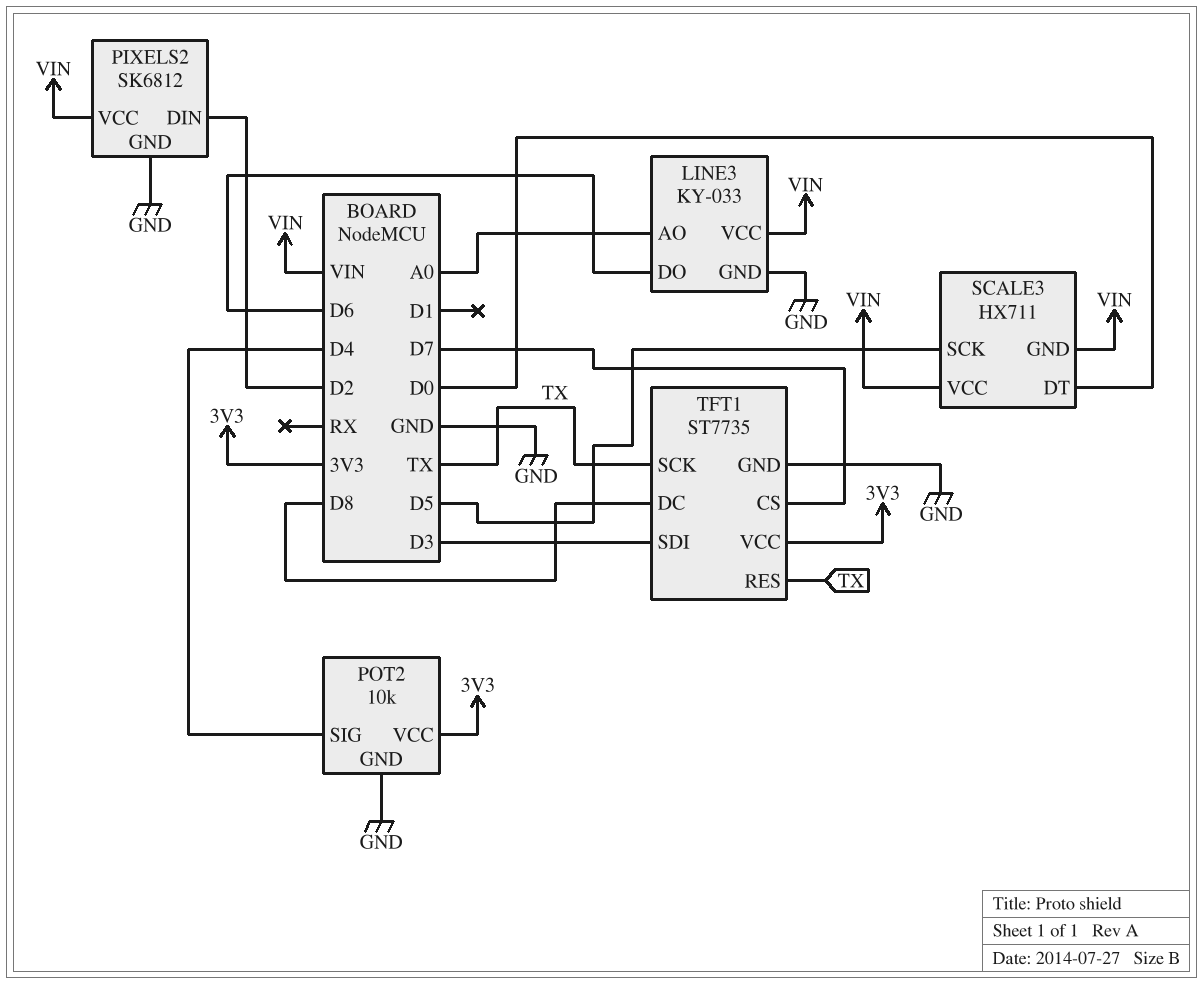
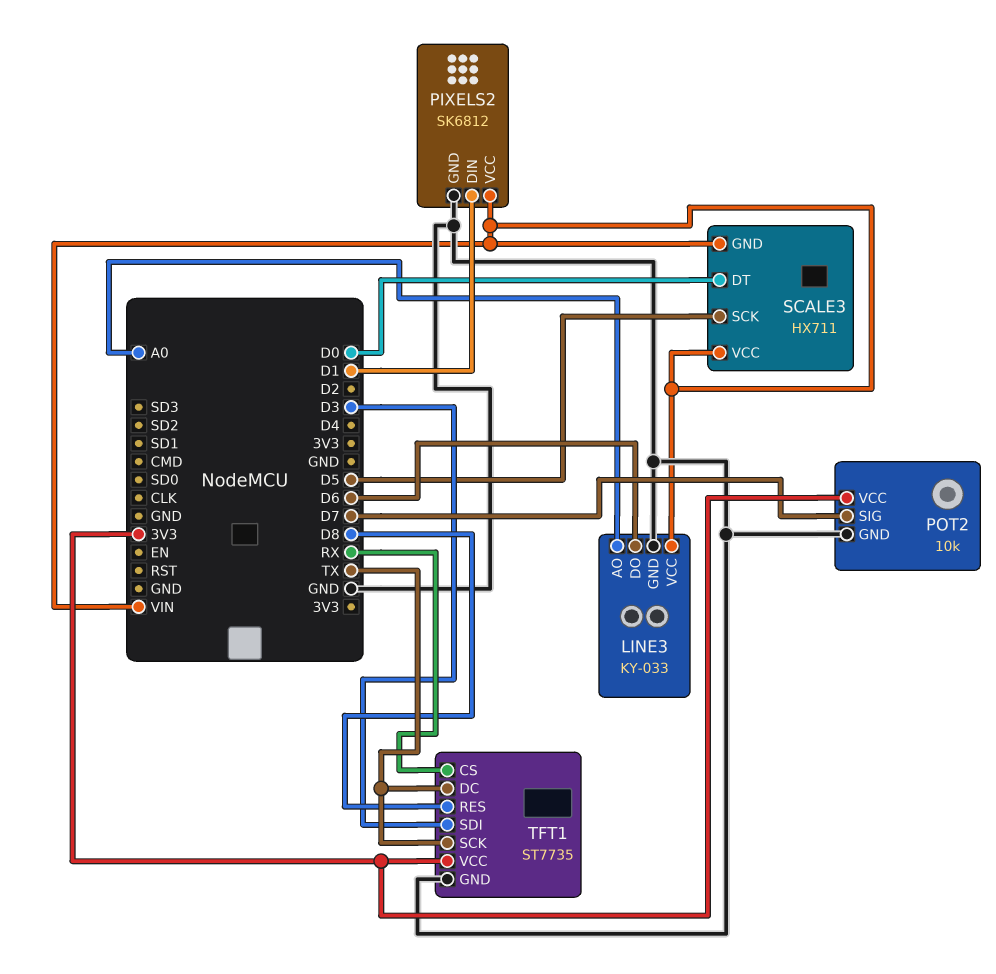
PIXELS2 pin DIN: D2 -> D1
POT2 pin SIG: D4 -> D7
TFT1 pin CS: D7 -> RX
TFT1 pin DC: D8 -> TX
TFT1 pin RES: TX -> D8

